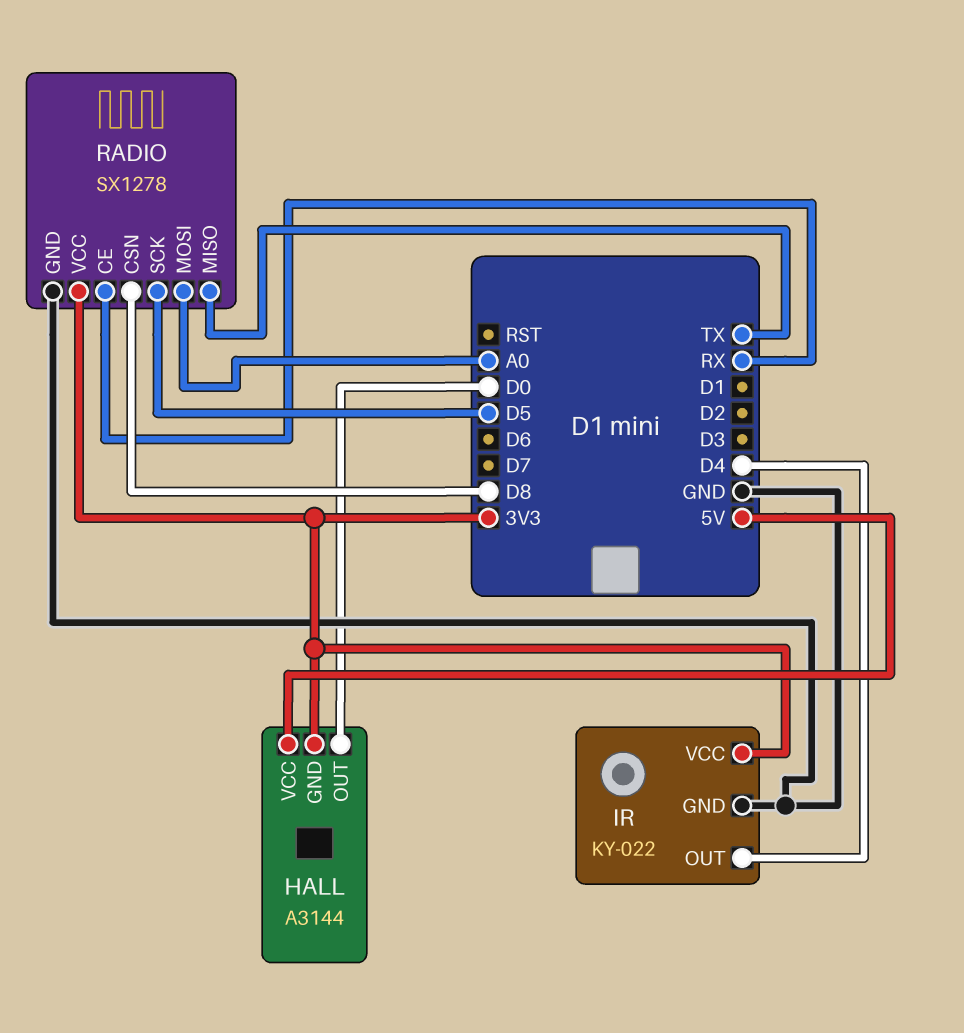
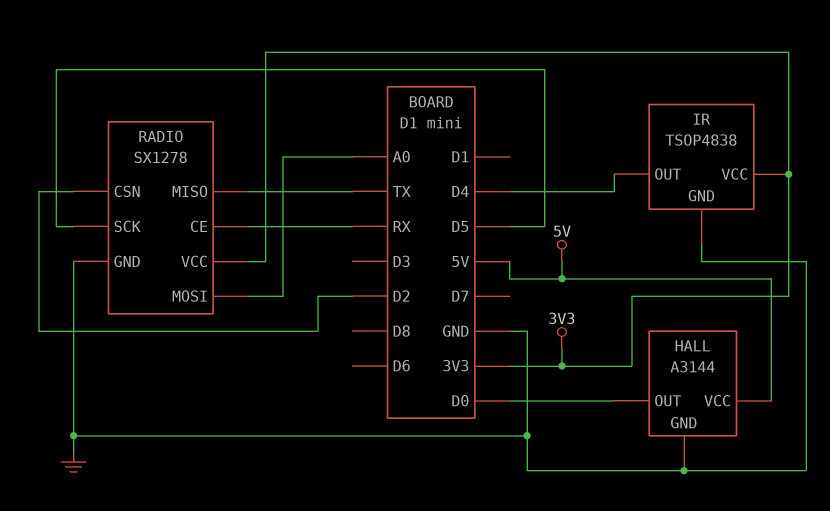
HALL pin GND: 3V3 -> GND
IR: KY-022 -> TSOP4838
RADIO pin CSN: D8 -> D2

